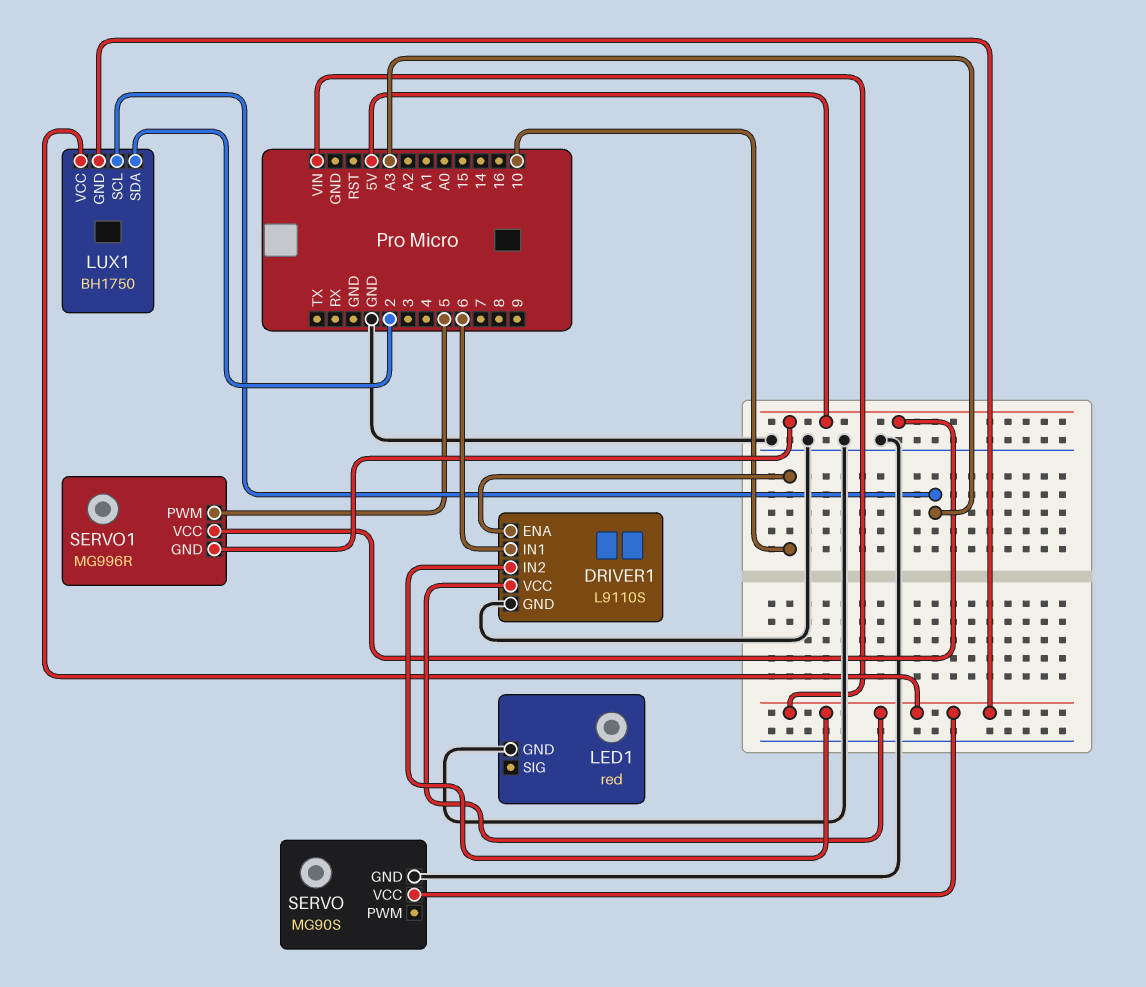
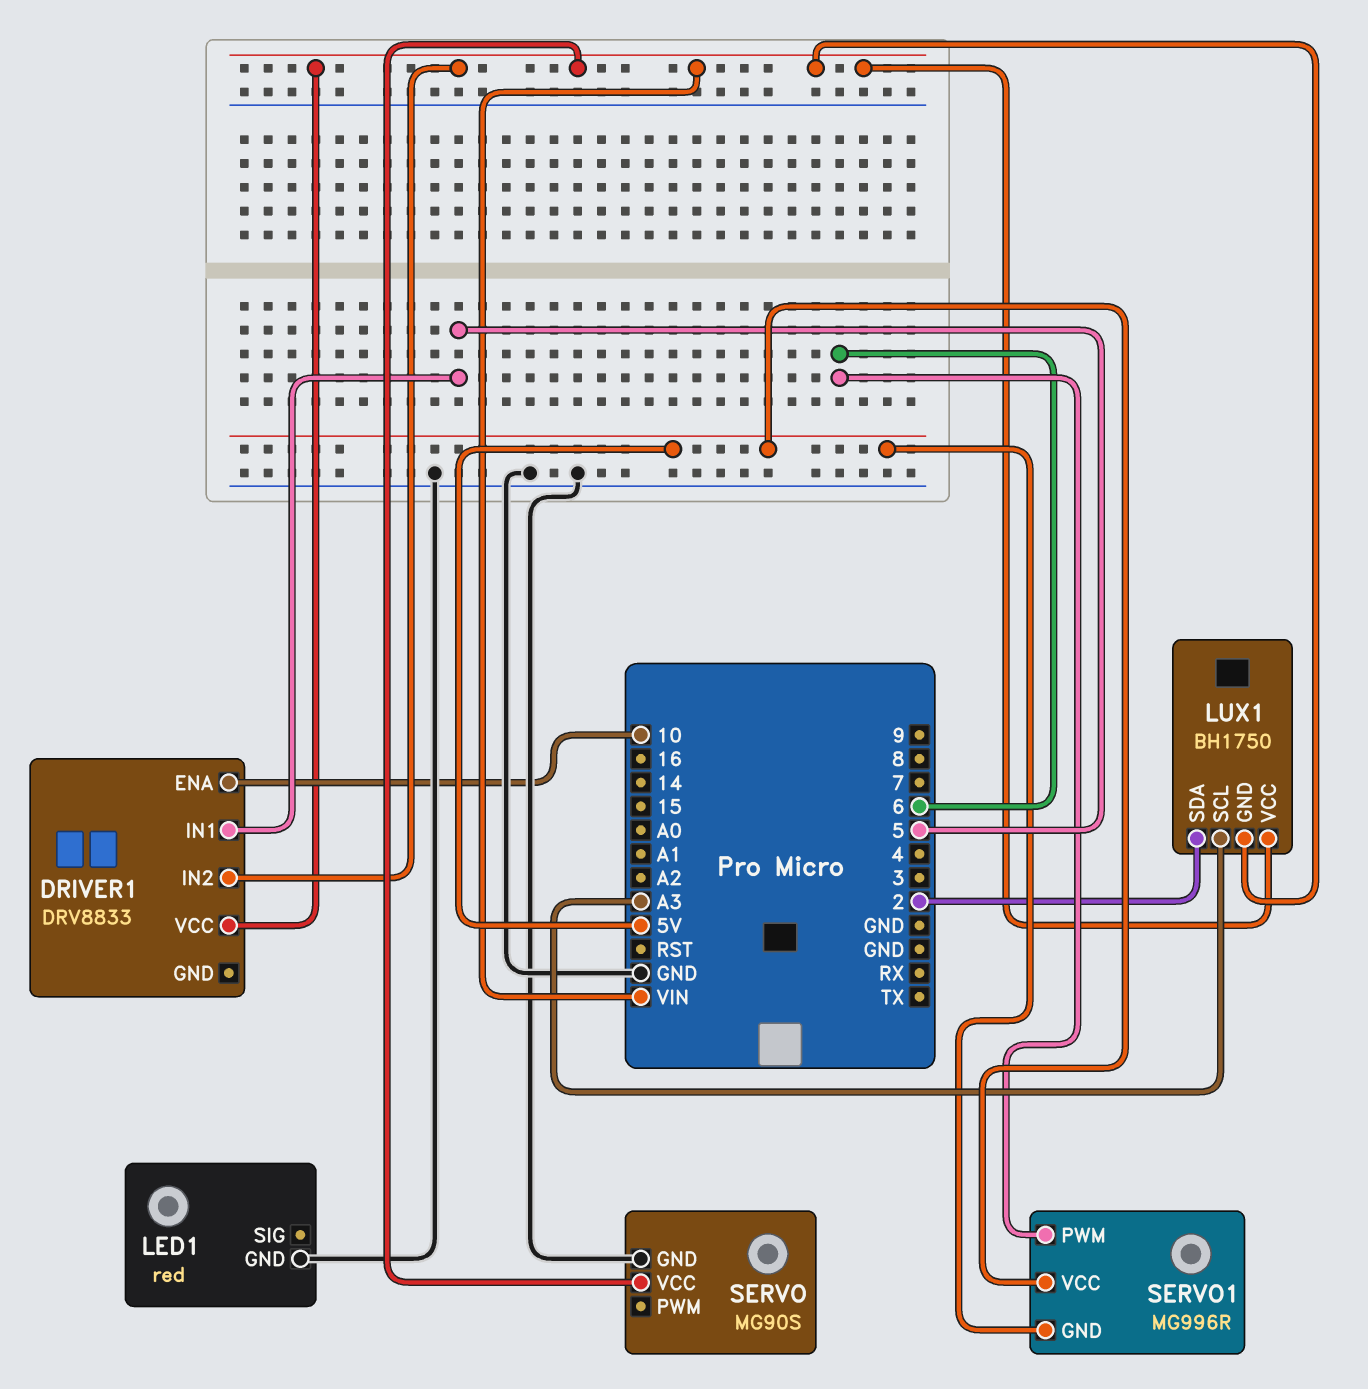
DRIVER1: L9110S -> DRV8833
DRIVER1 pin GND: GND -> none
DRIVER1 pin IN1: 6 -> 5
SERVO1 pin PWM: 5 -> 6

